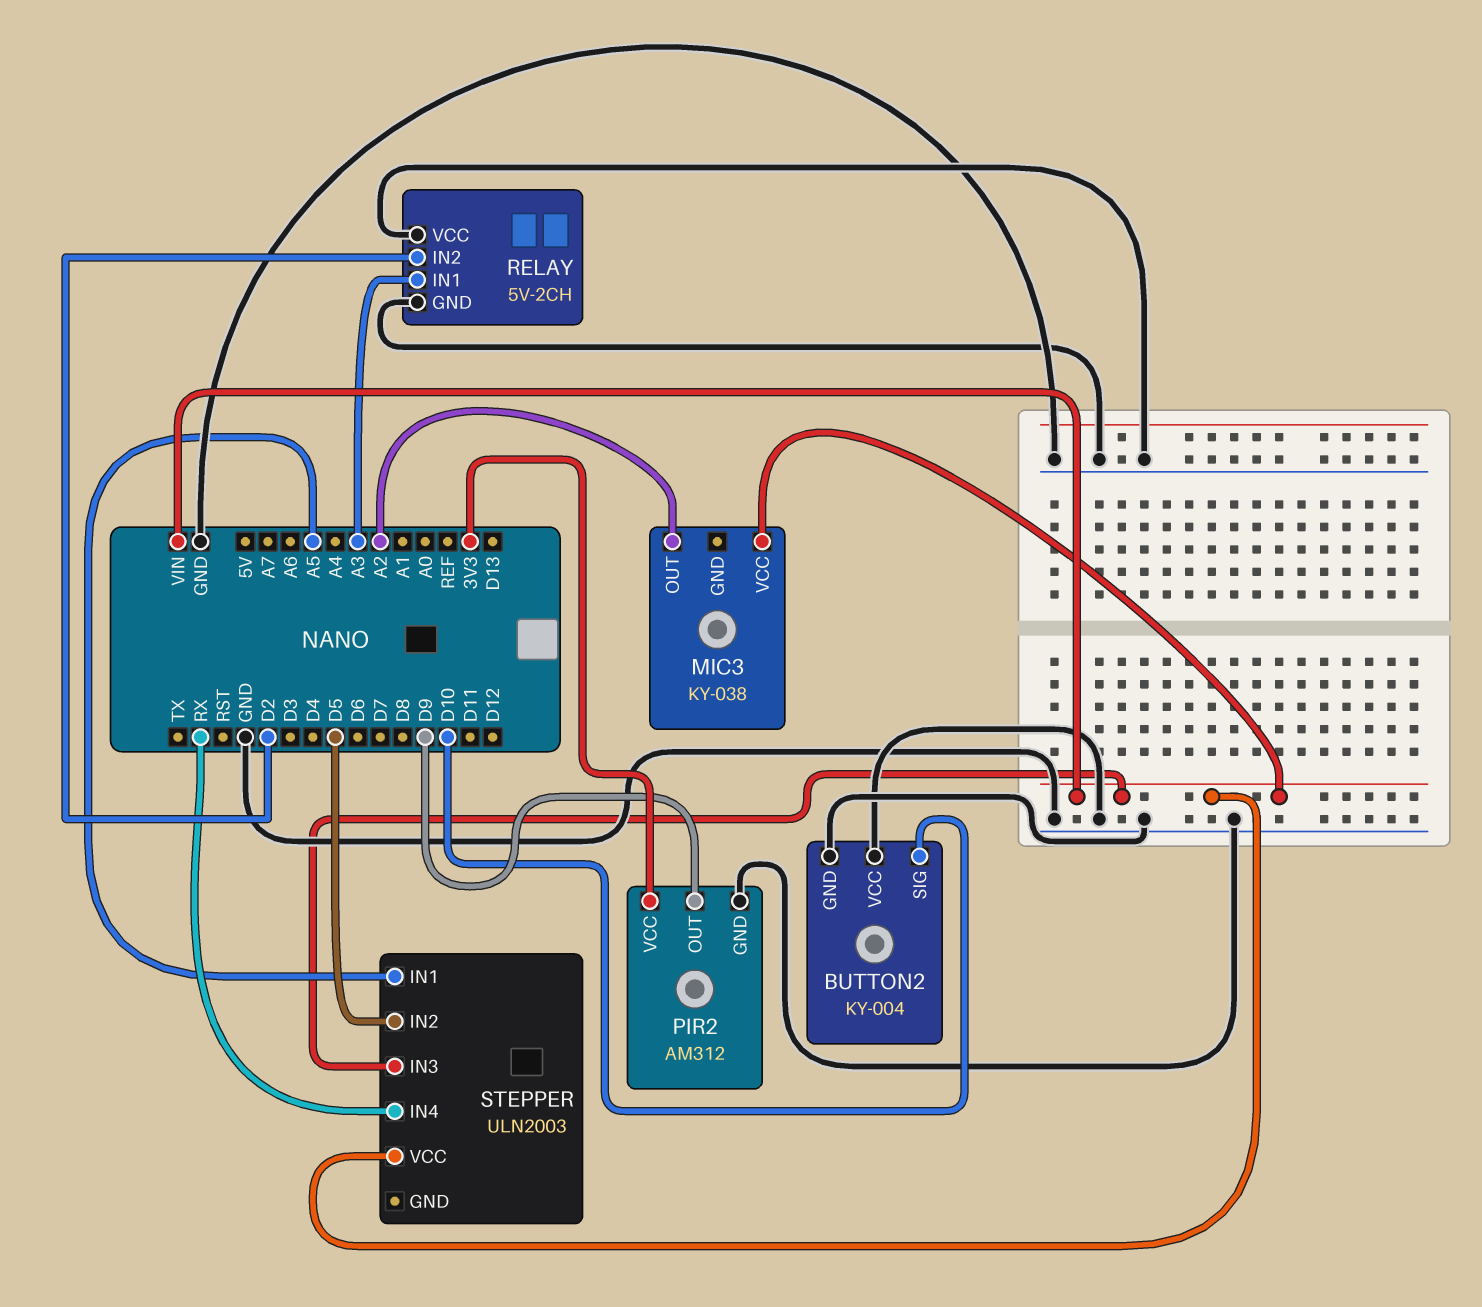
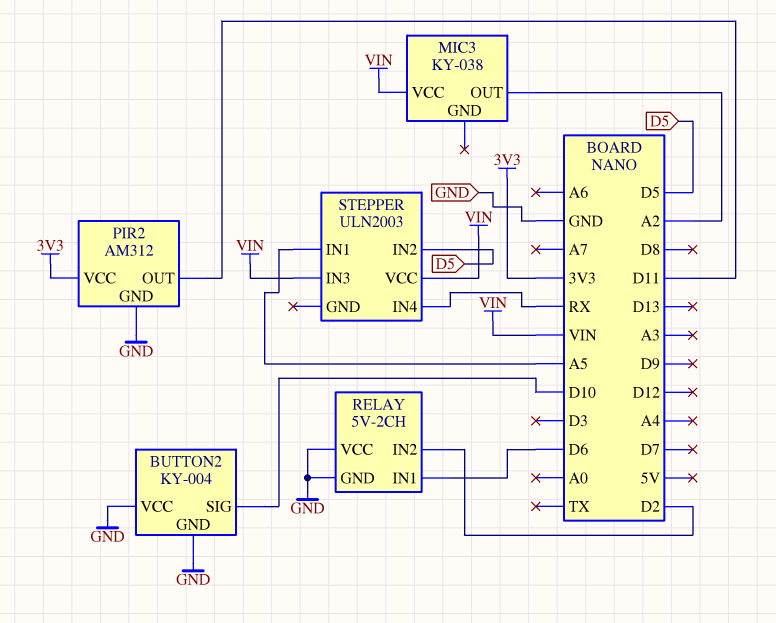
PIR2 pin OUT: D9 -> D11
RELAY pin IN1: A3 -> D6

